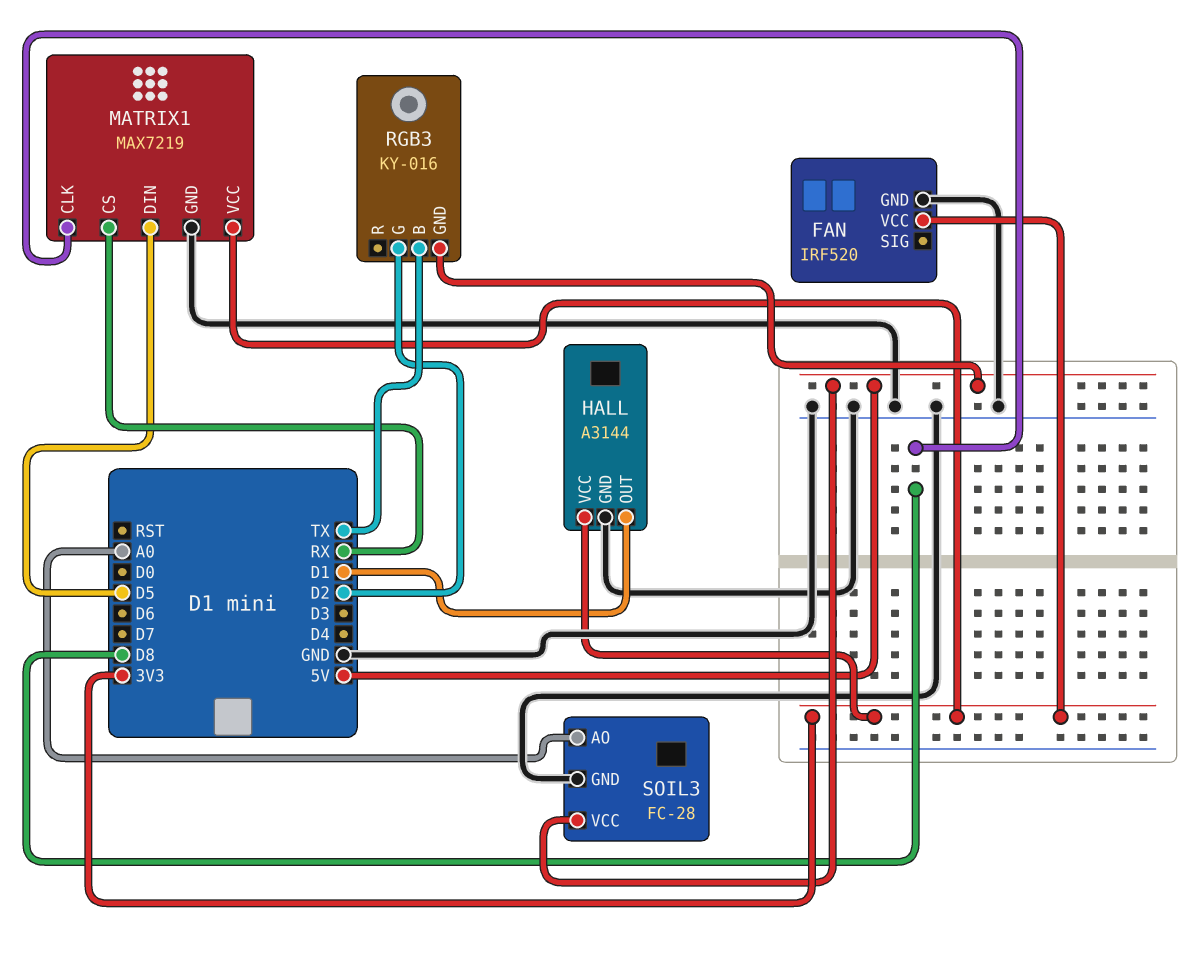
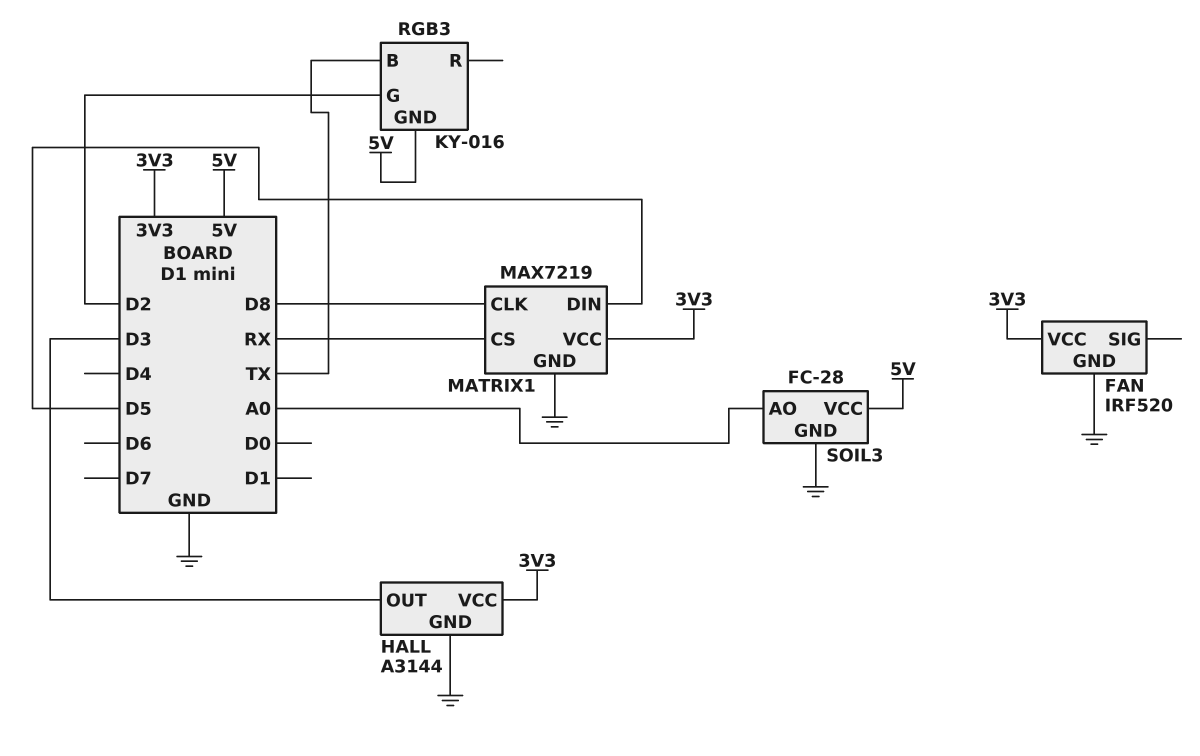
HALL pin OUT: D1 -> D3

